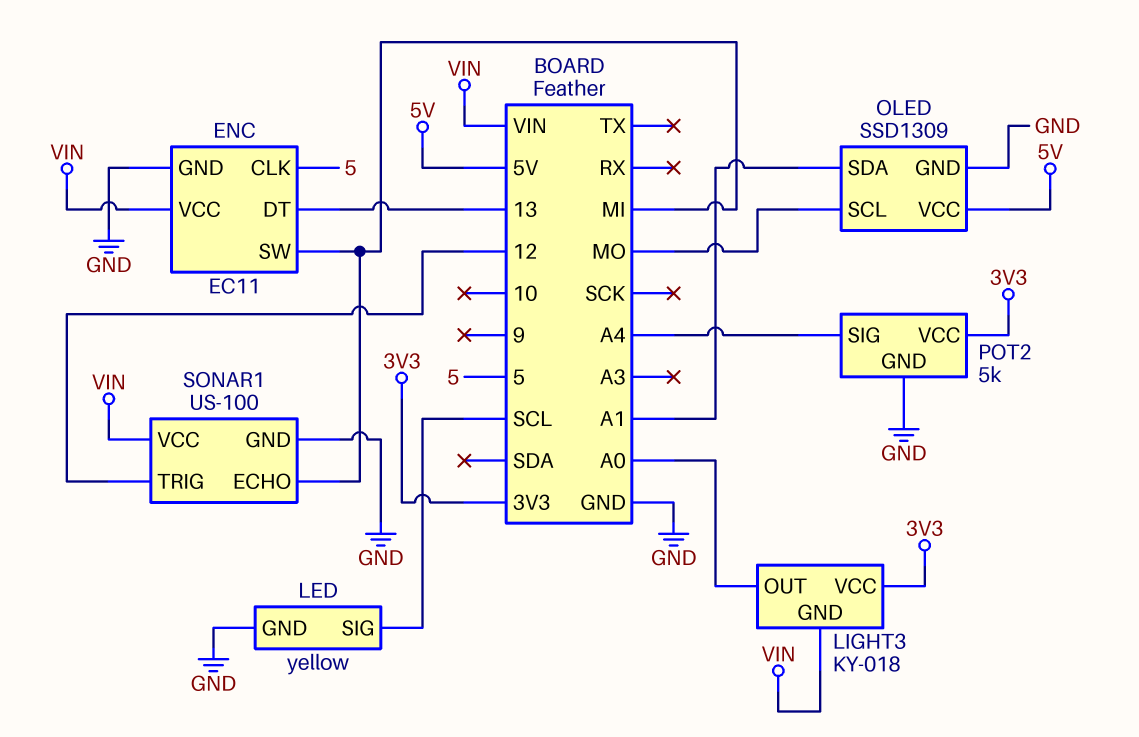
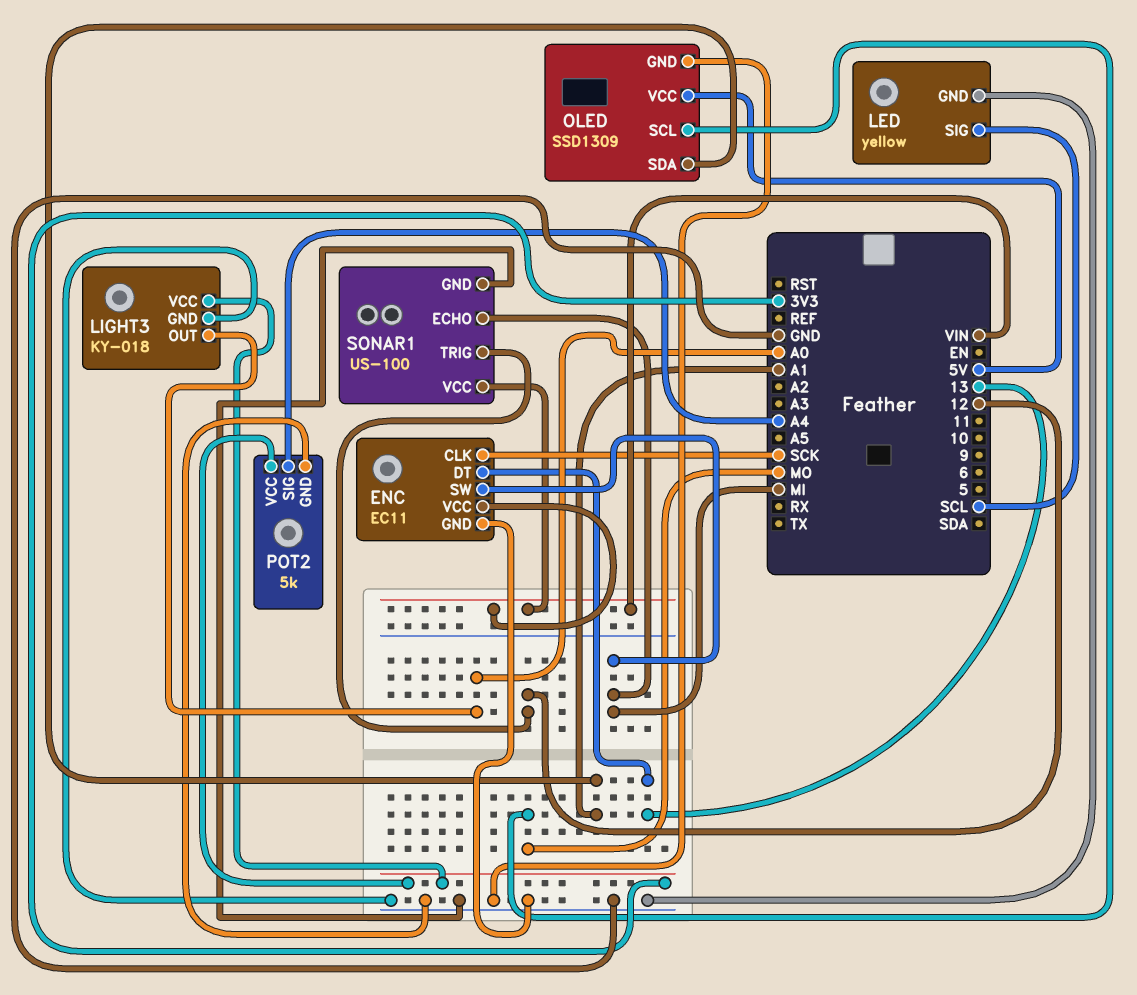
ENC pin CLK: 5 -> SCK
LIGHT3 pin GND: VIN -> GND

